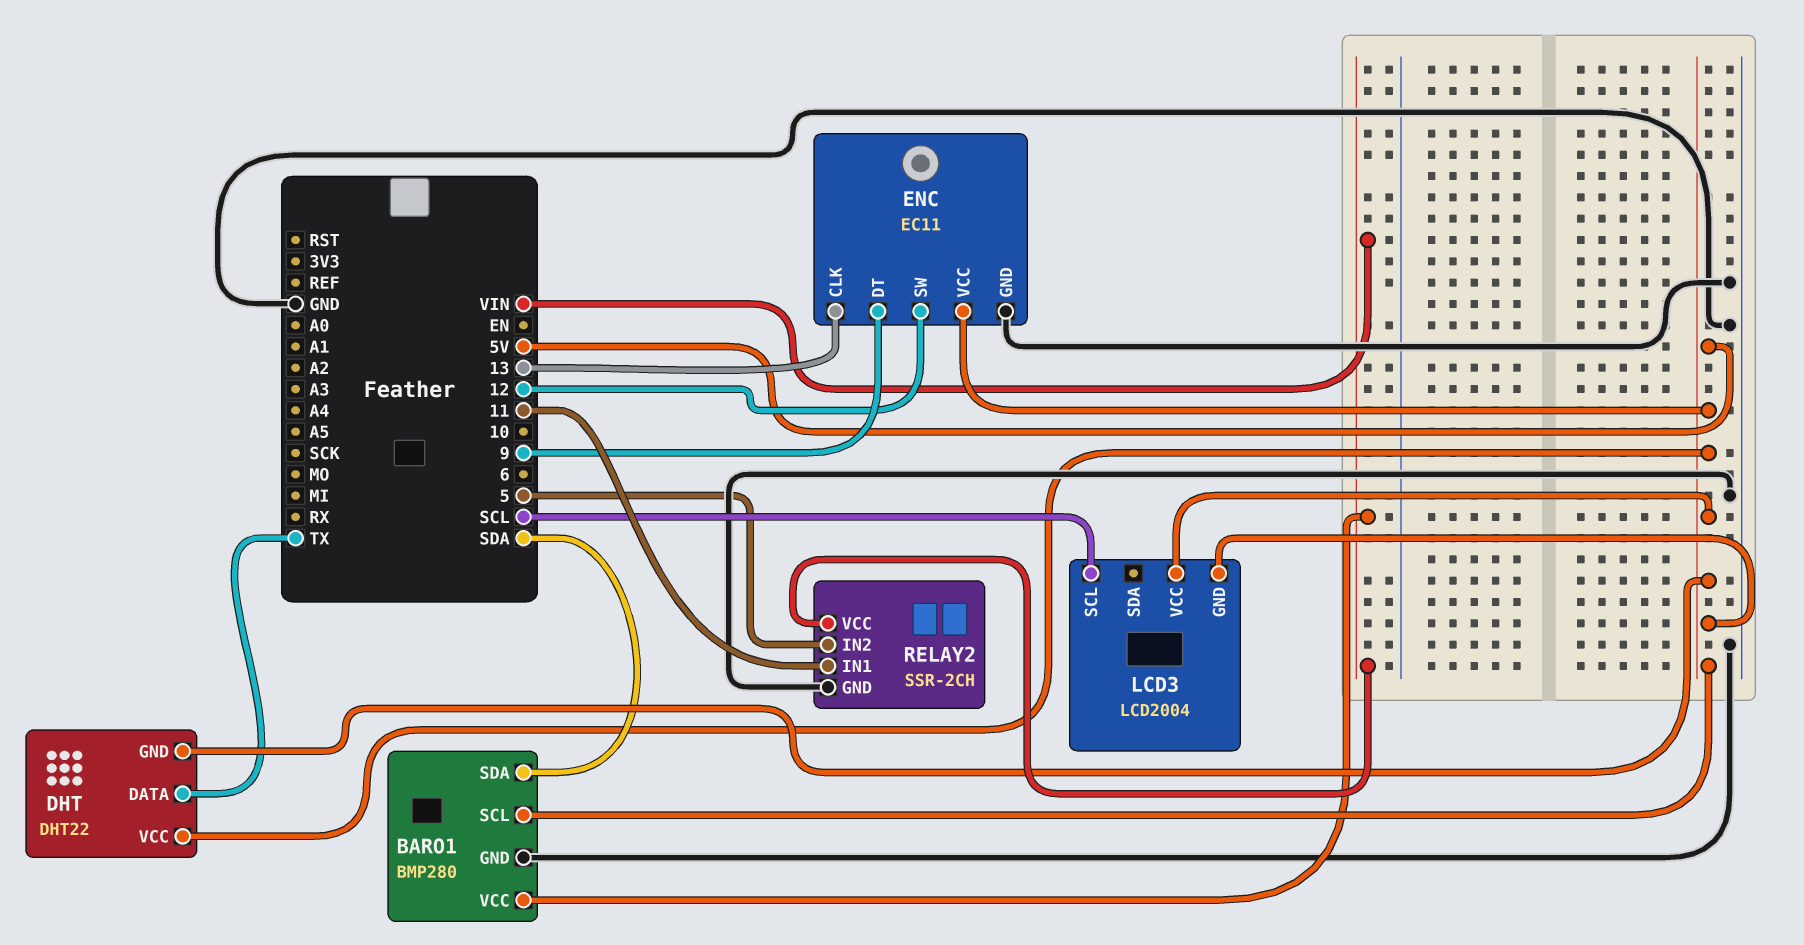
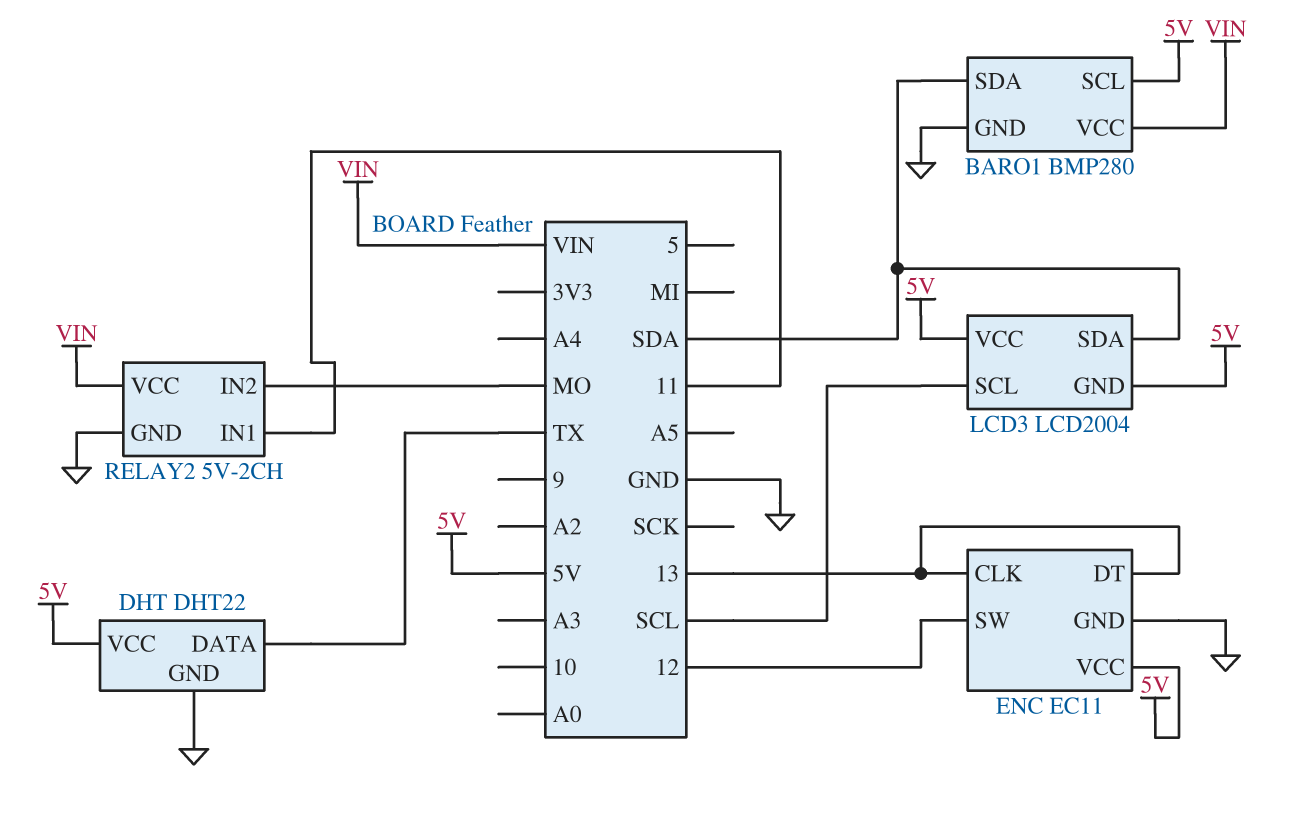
DHT pin GND: 5V -> GND
ENC pin DT: 9 -> 13
LCD3 pin SDA: none -> SDA
RELAY2: SSR-2CH -> 5V-2CH
RELAY2 pin IN2: 5 -> MO

